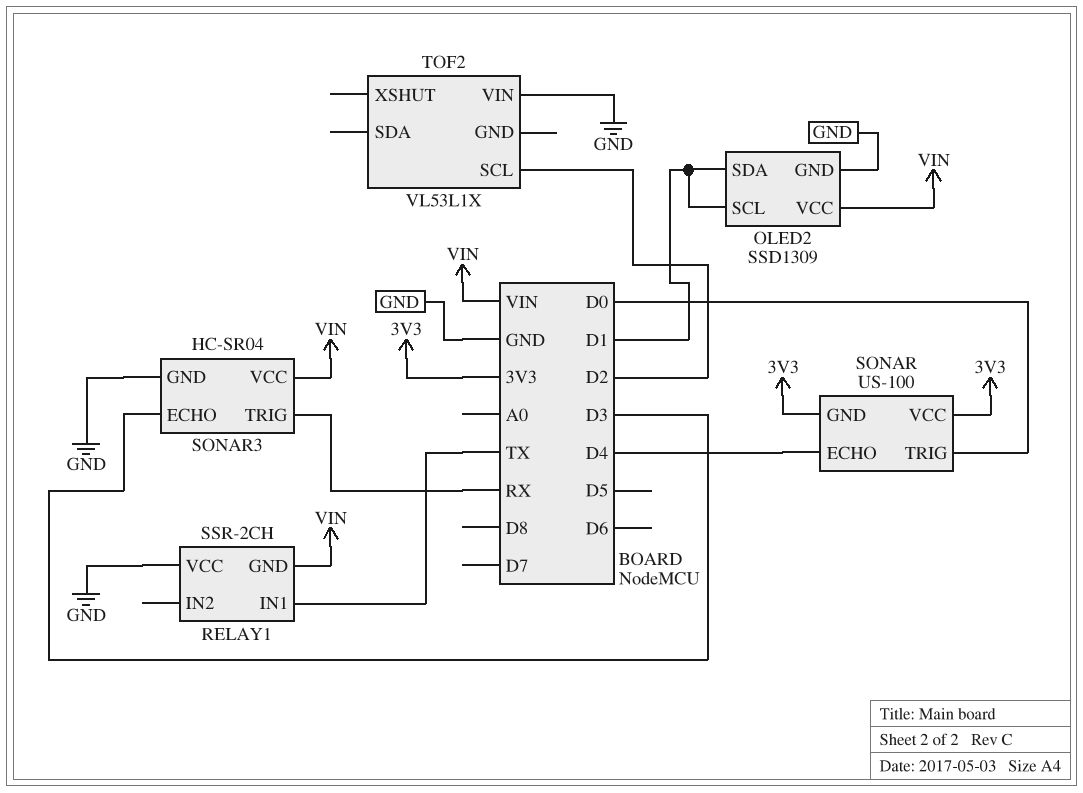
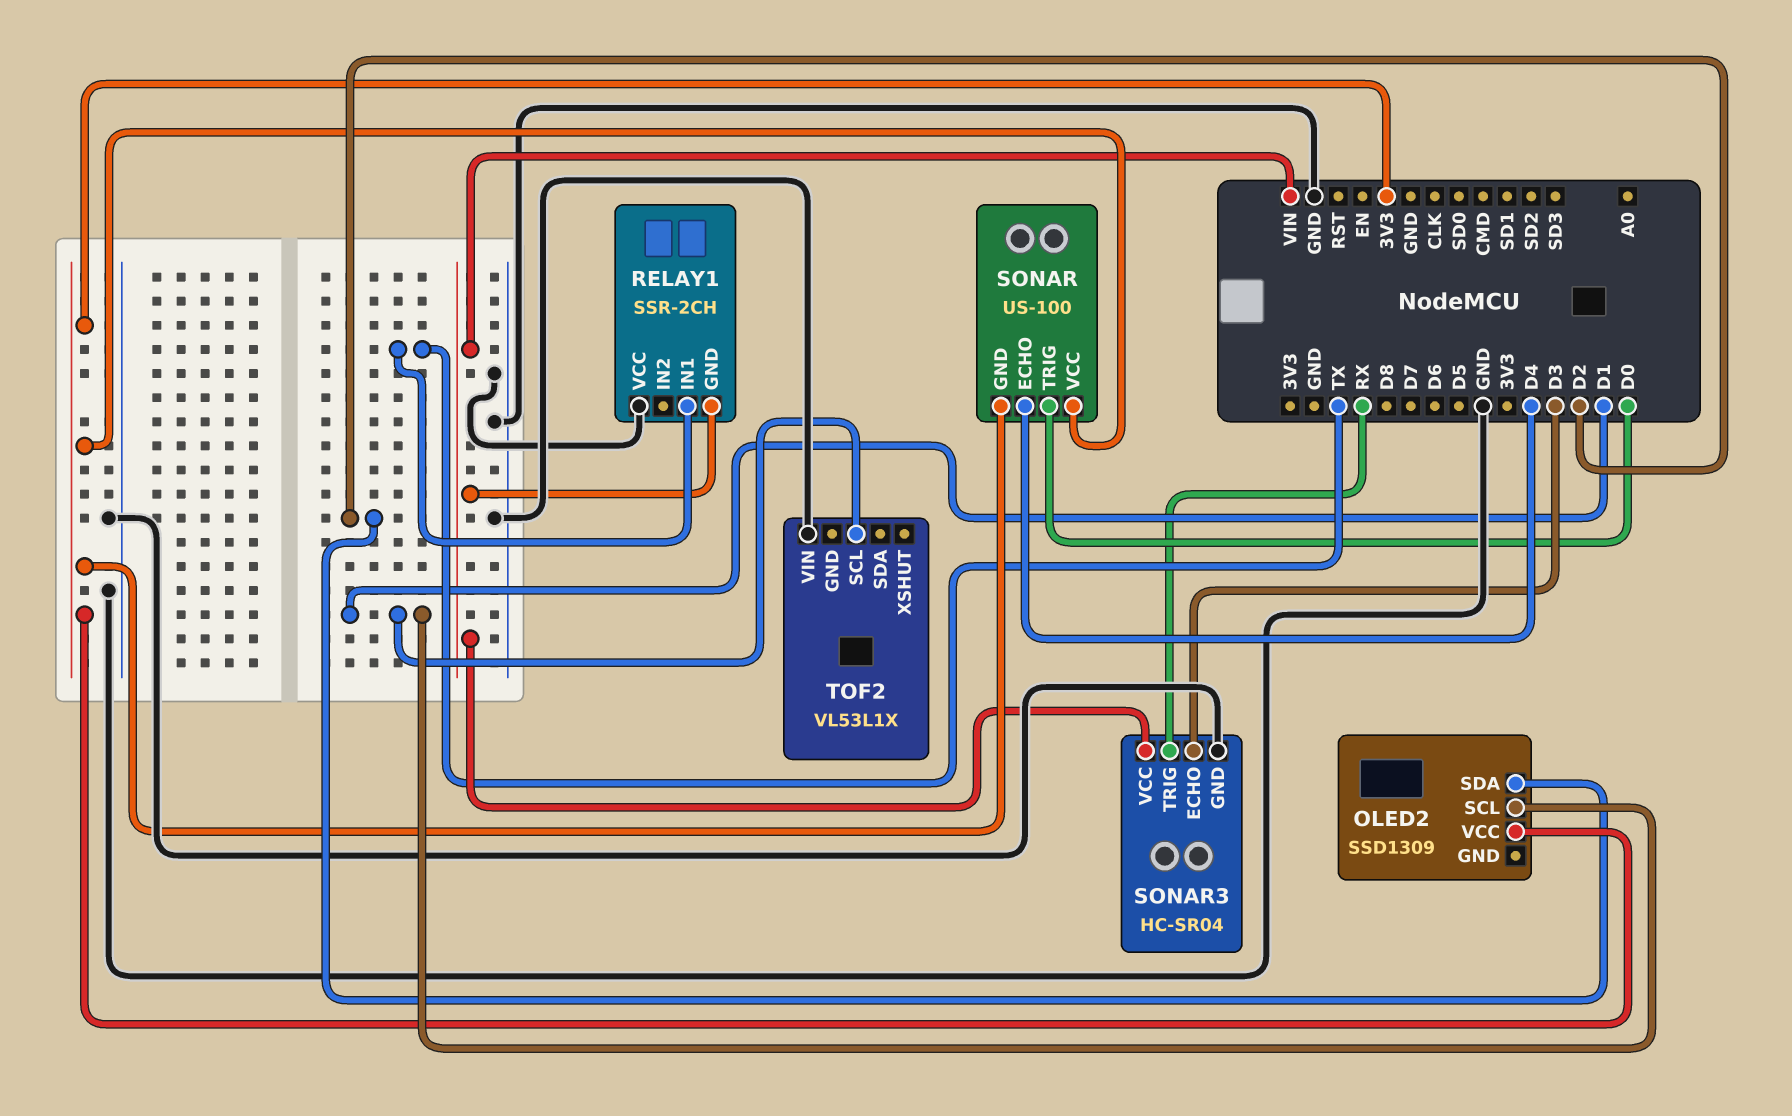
OLED2 pin GND: GND -> none
OLED2 pin SDA: D1 -> D2
OLED2 pin VCC: VIN -> 3V3
TOF2 pin SCL: D2 -> D1

